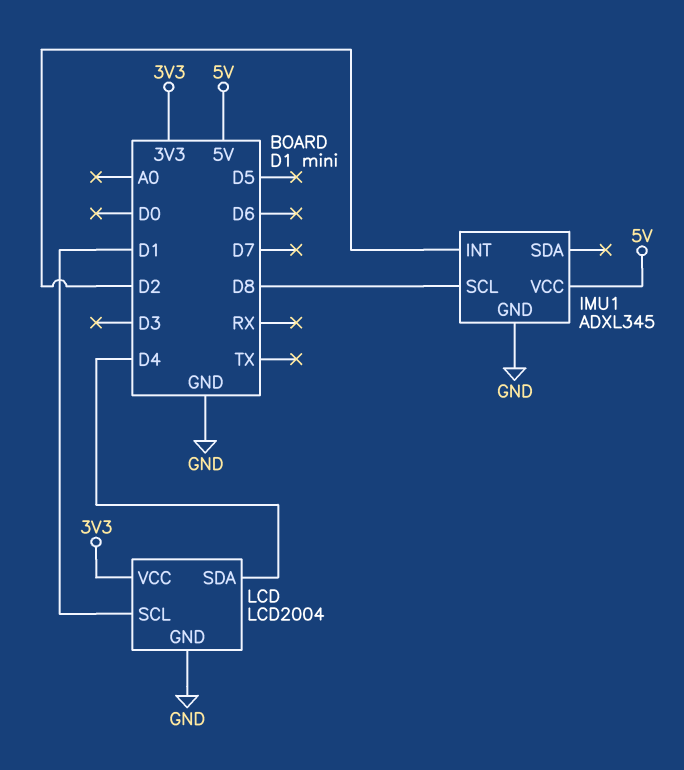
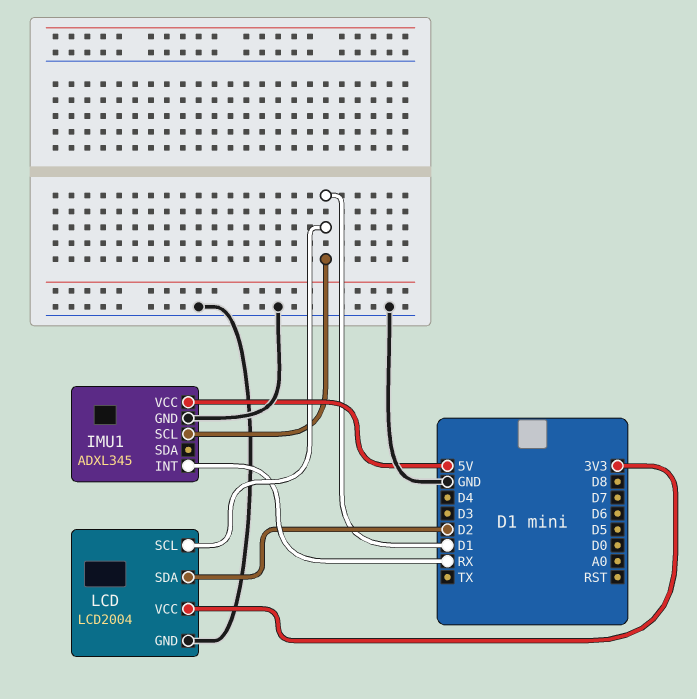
IMU1 pin INT: D2 -> RX
IMU1 pin SCL: D8 -> D1
LCD pin SDA: D4 -> D2

